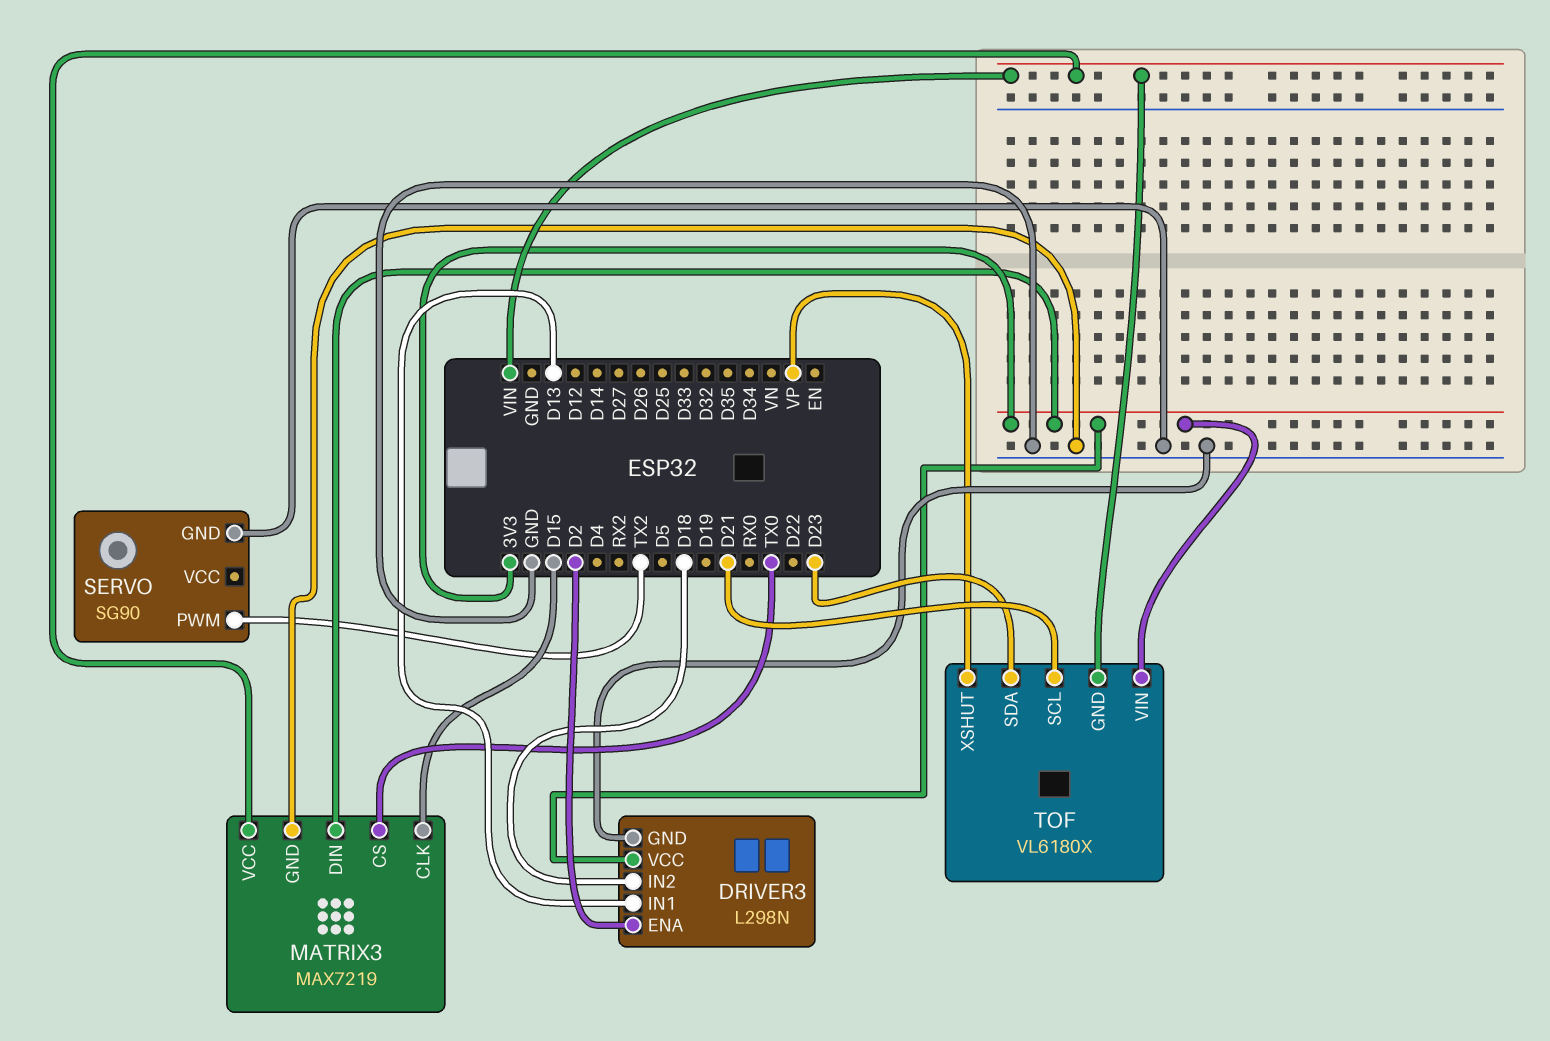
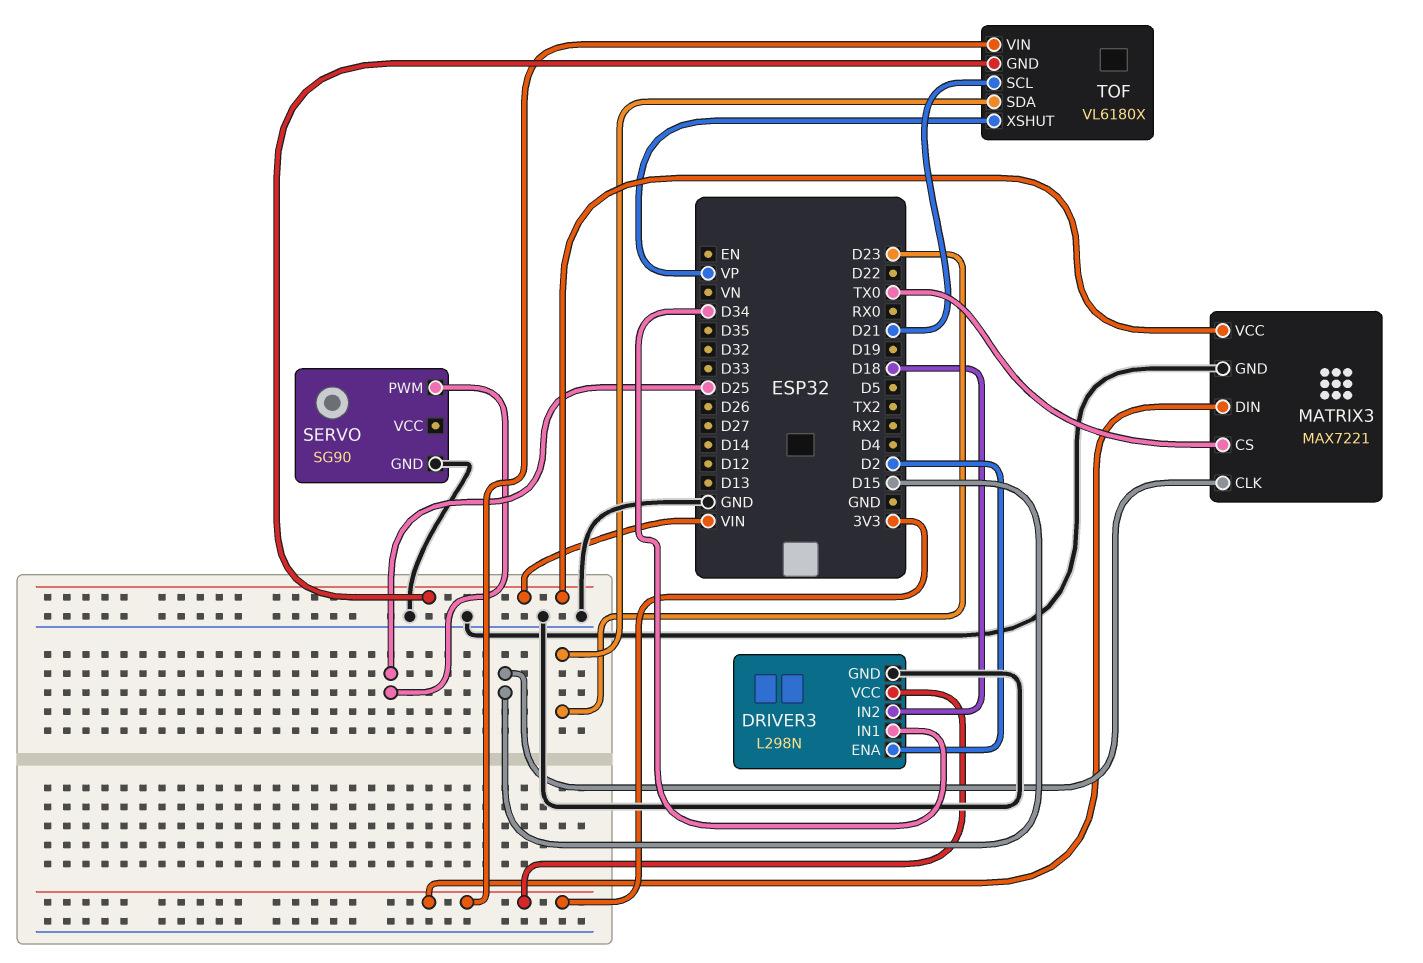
DRIVER3 pin IN1: D13 -> D34
MATRIX3: MAX7219 -> MAX7221
SERVO pin PWM: TX2 -> D25

